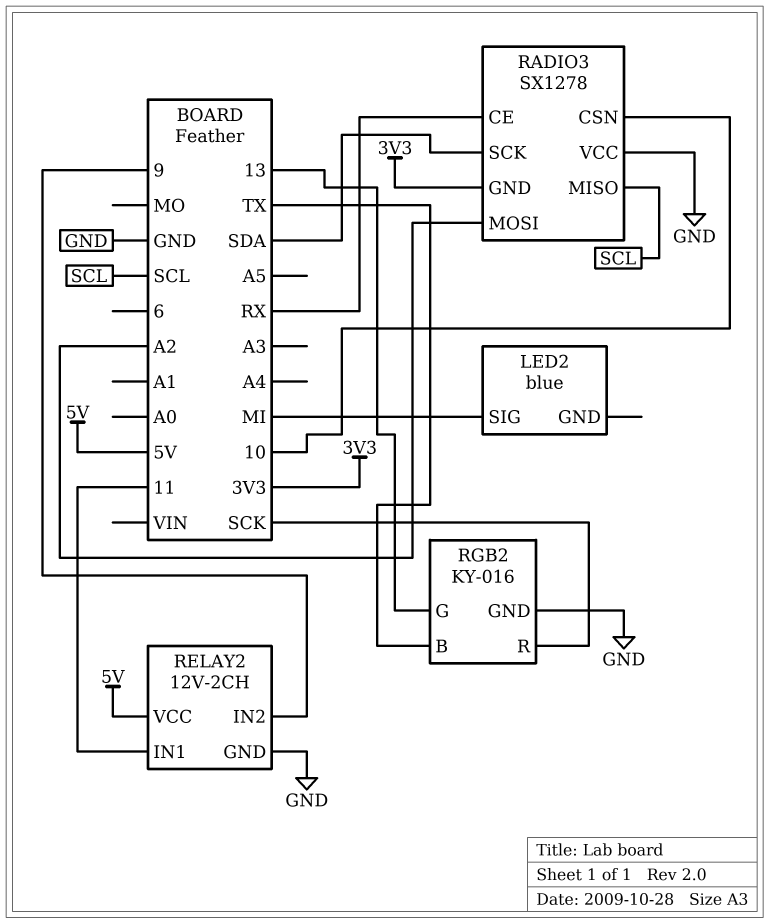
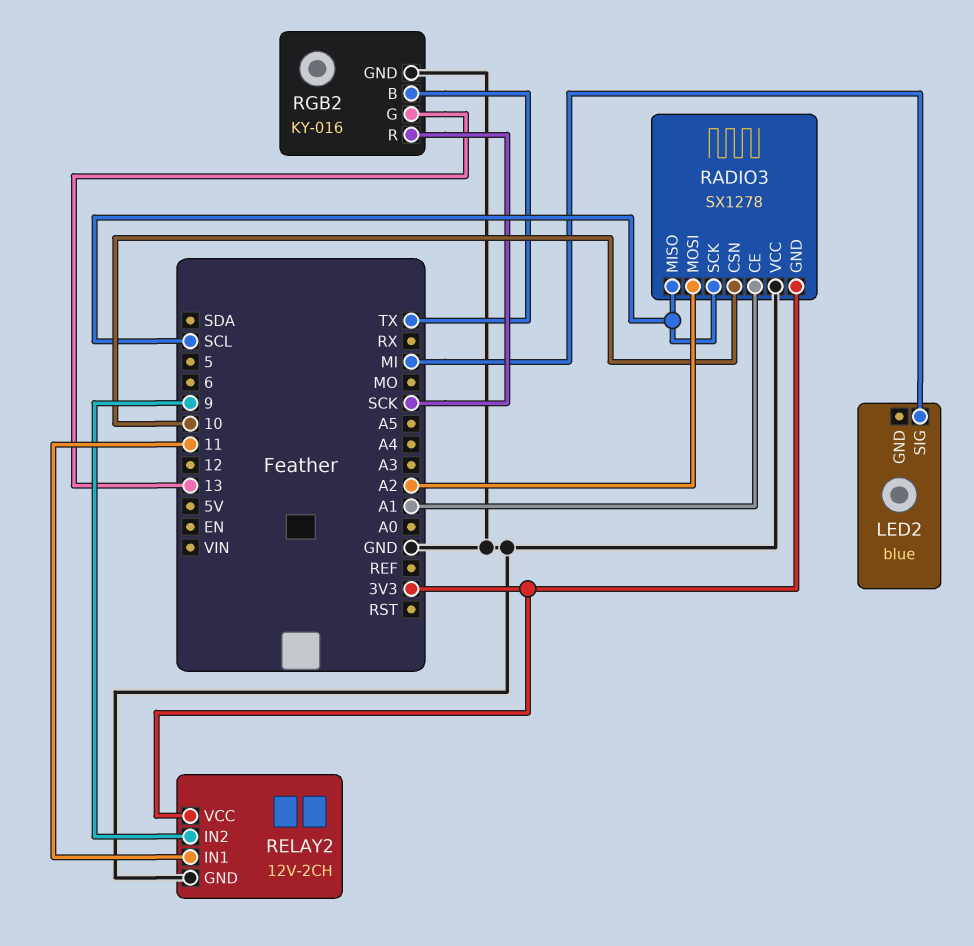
RADIO3 pin CE: RX -> A1
RADIO3 pin SCK: SDA -> SCL
RELAY2 pin VCC: 5V -> 3V3

